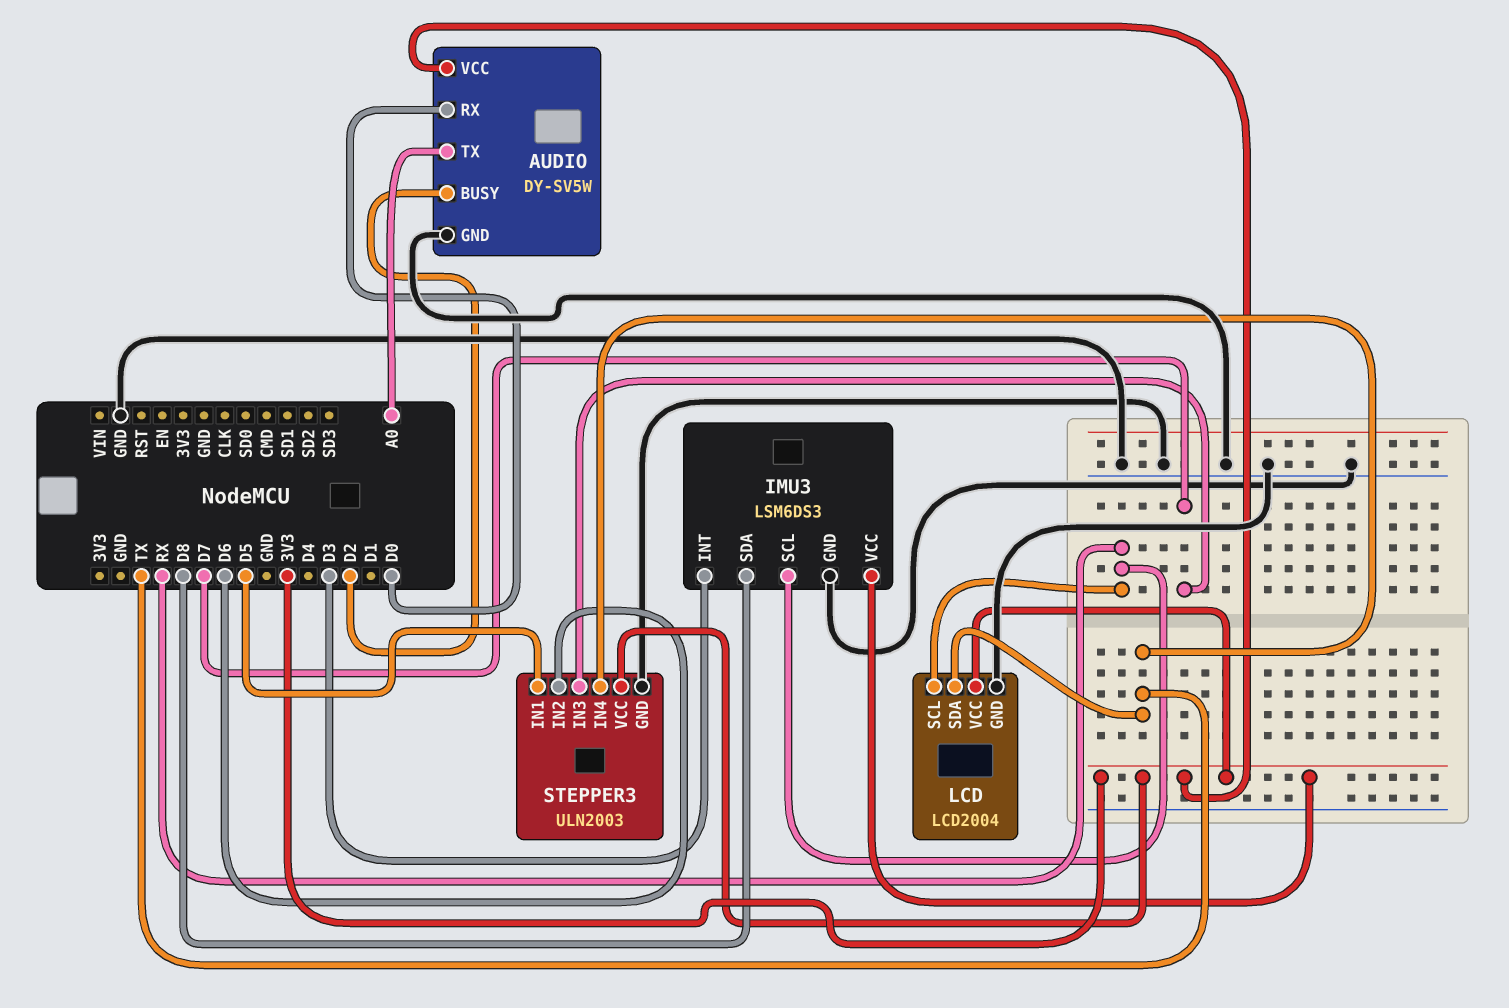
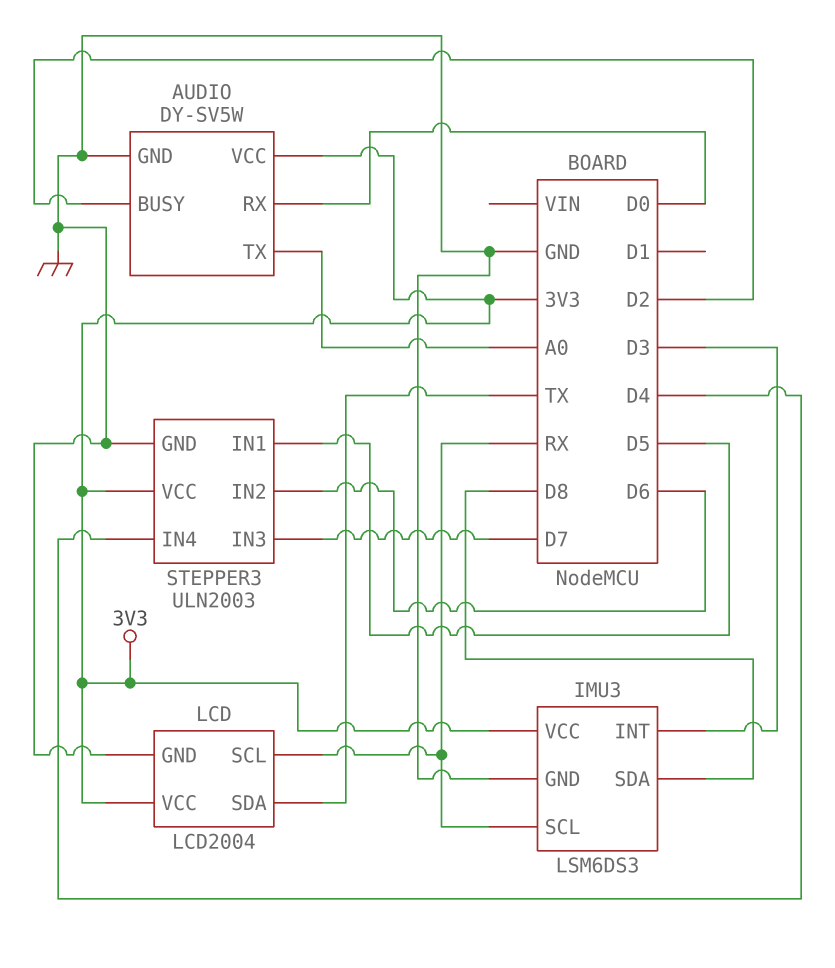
STEPPER3 pin IN4: TX -> D4

